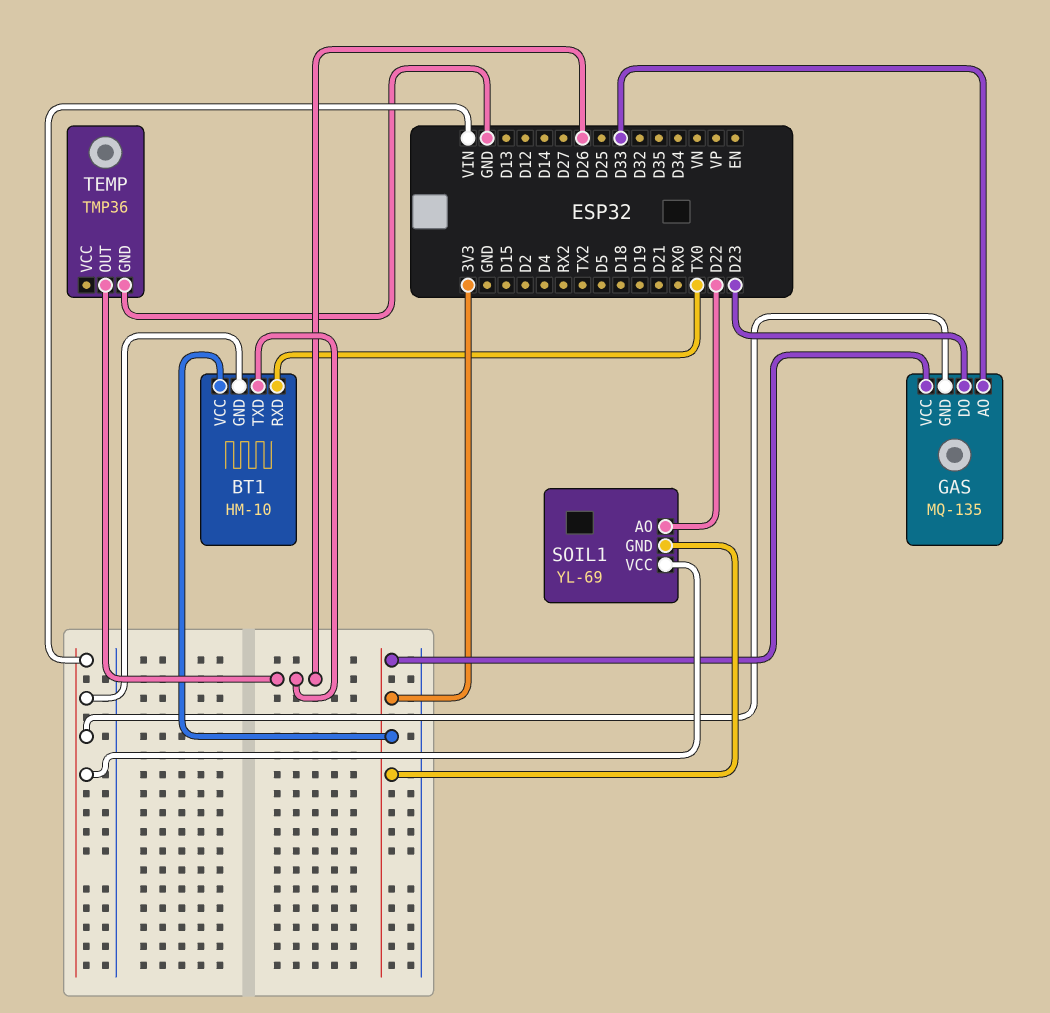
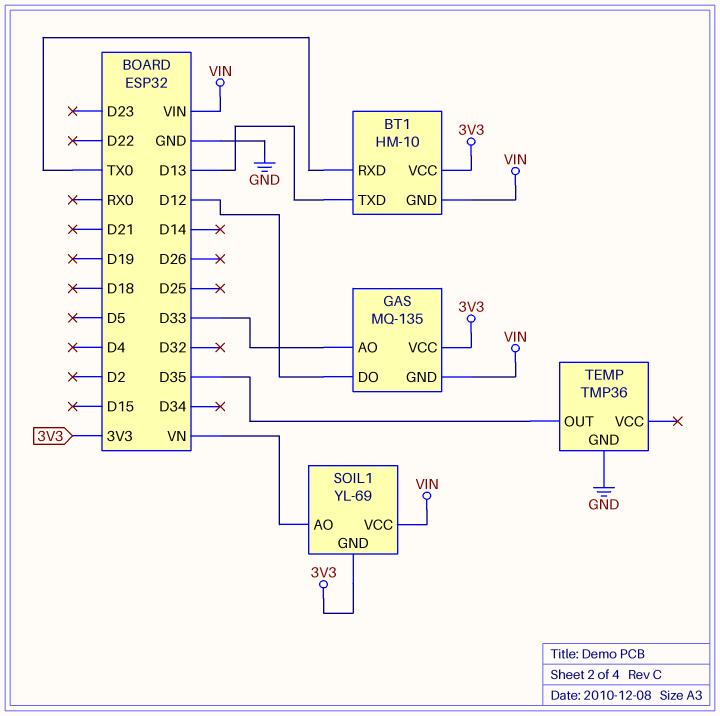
BT1 pin TXD: D26 -> D13
GAS pin DO: D23 -> D12
SOIL1 pin AO: D22 -> VN
TEMP pin OUT: D26 -> D35

